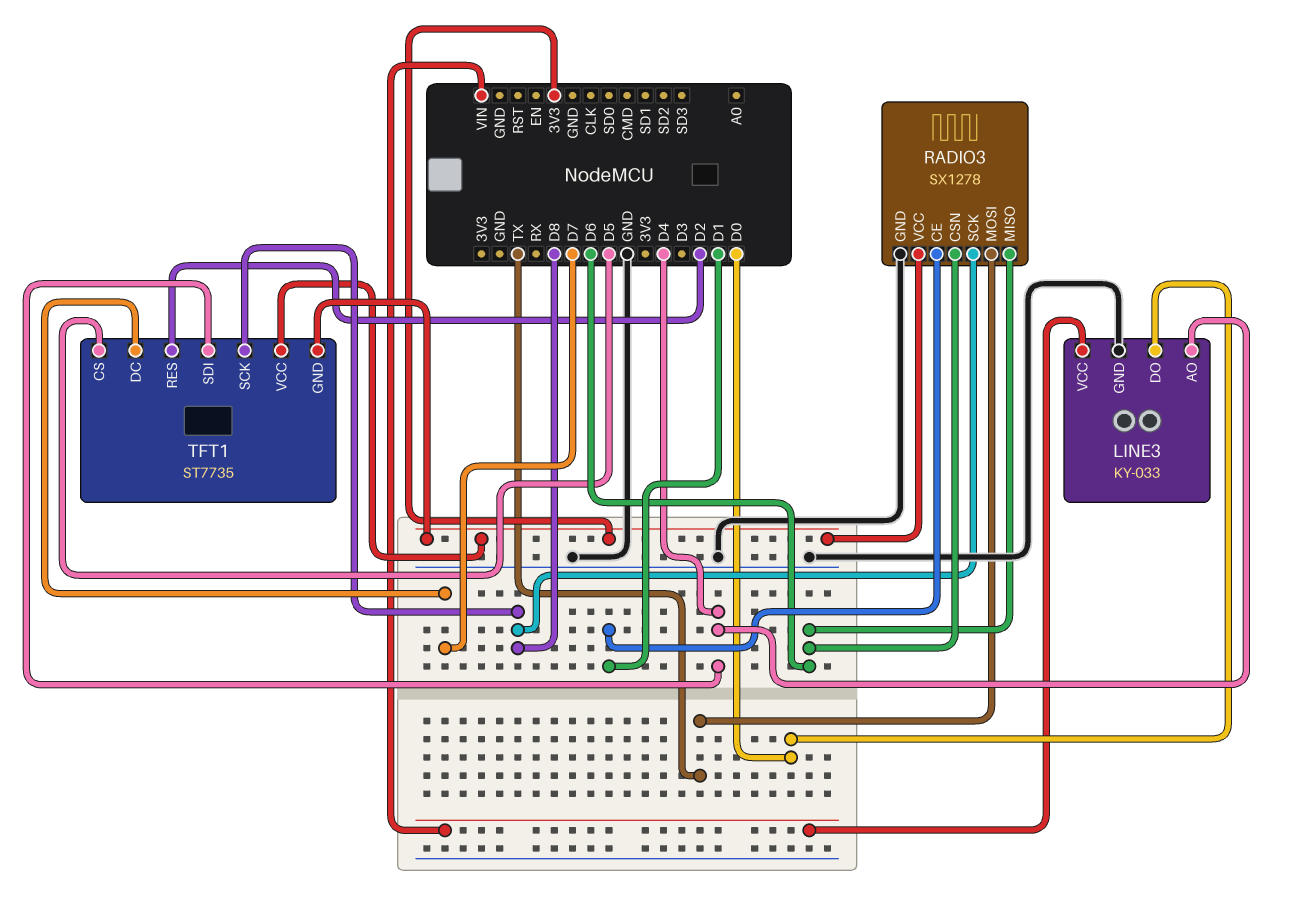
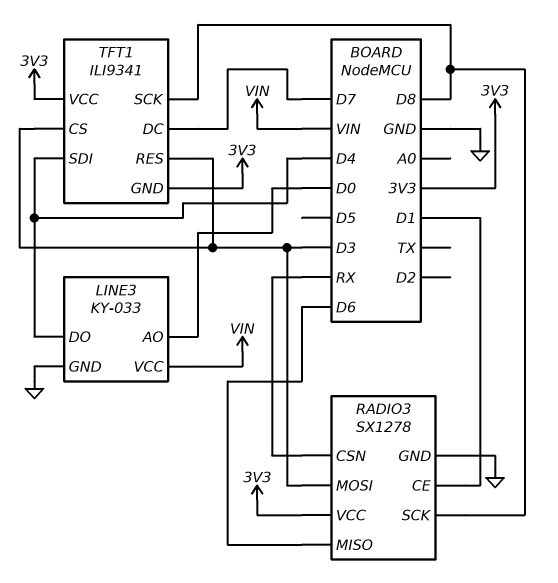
LINE3 pin AO: D4 -> D0
LINE3 pin DO: D0 -> D4
RADIO3 pin CSN: D6 -> RX
RADIO3 pin MOSI: TX -> D3
TFT1: ST7735 -> ILI9341
TFT1 pin CS: D5 -> D3
TFT1 pin RES: D2 -> D3

